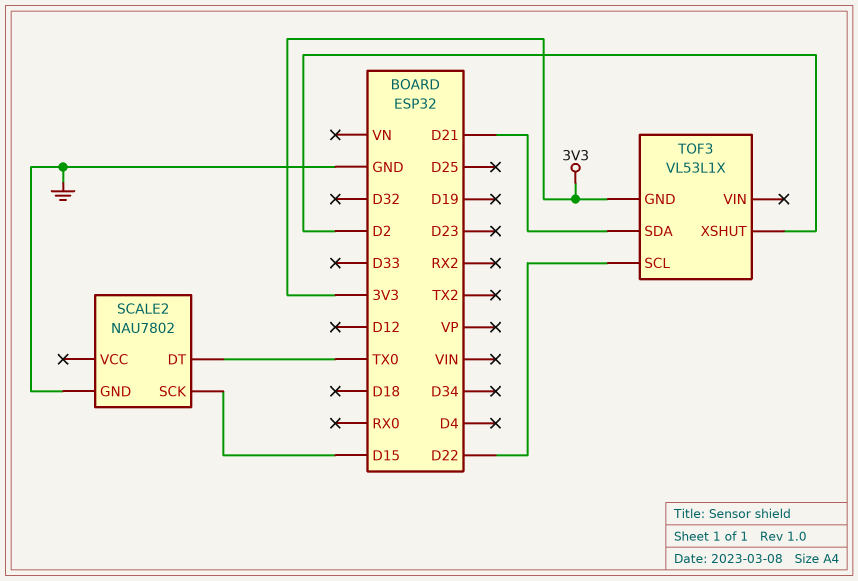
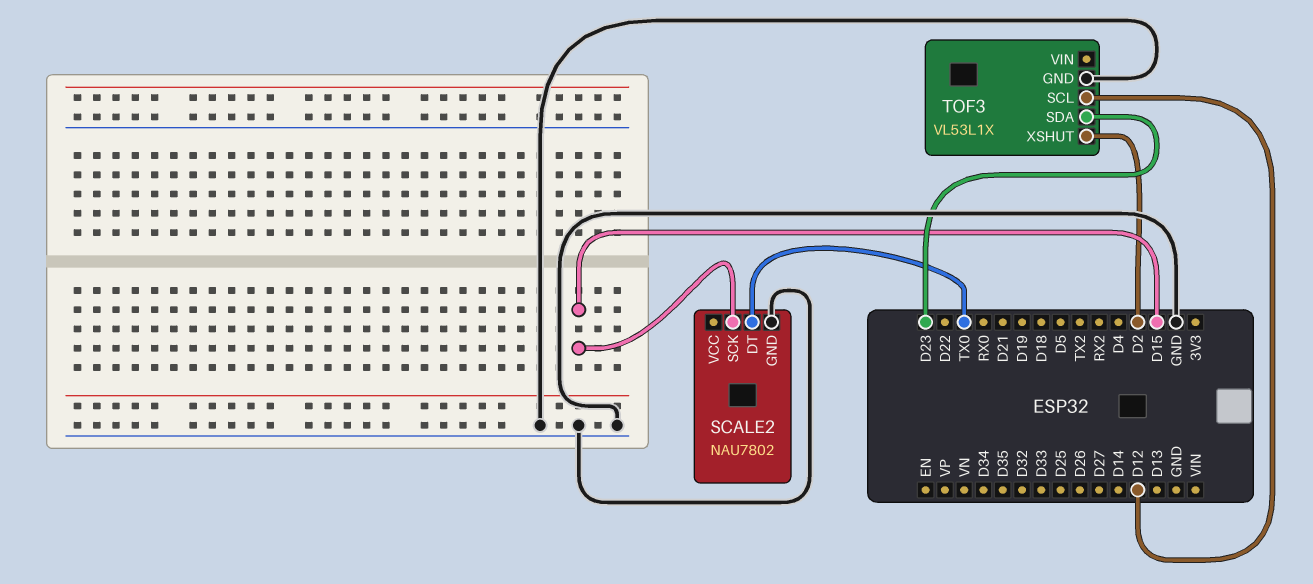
TOF3 pin GND: 3V3 -> GND
TOF3 pin SCL: D22 -> D12
TOF3 pin SDA: D21 -> D23

